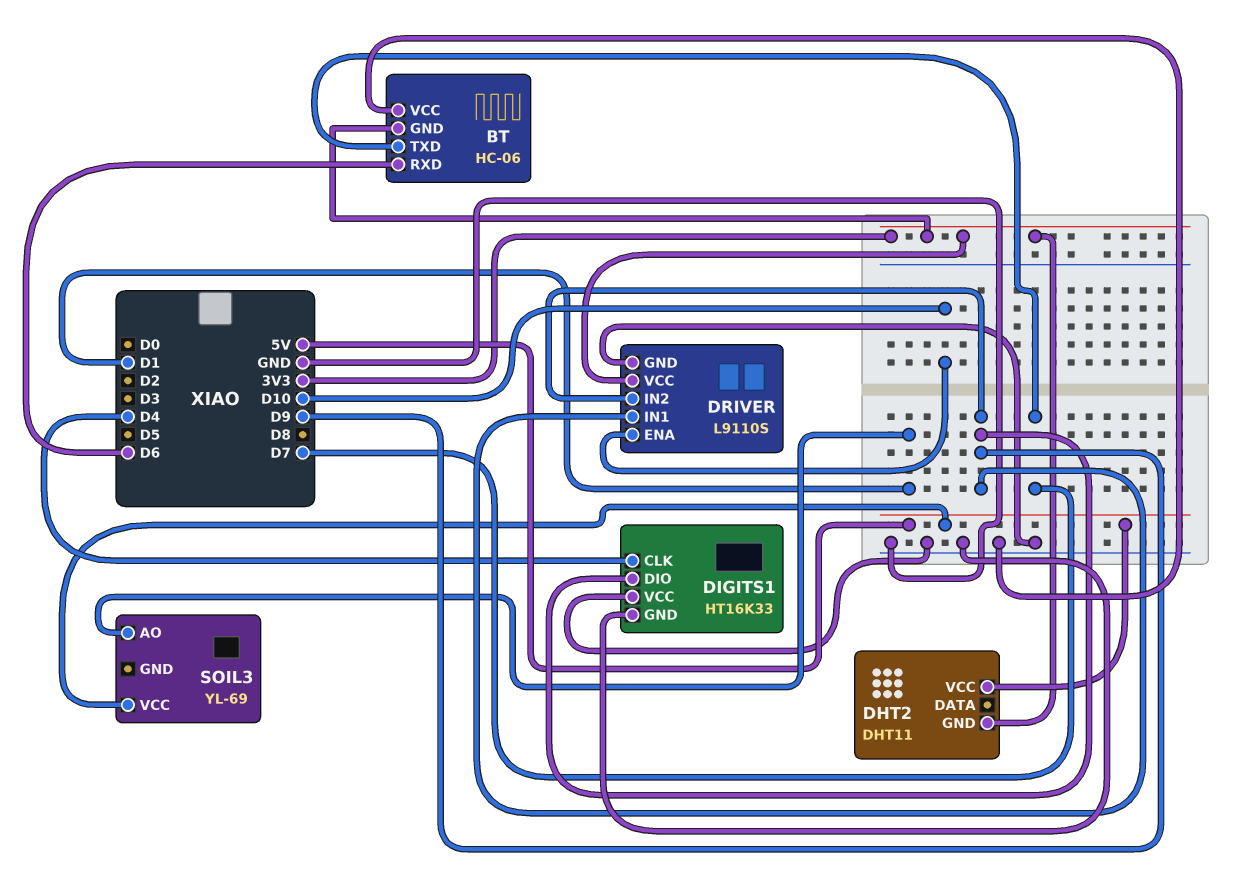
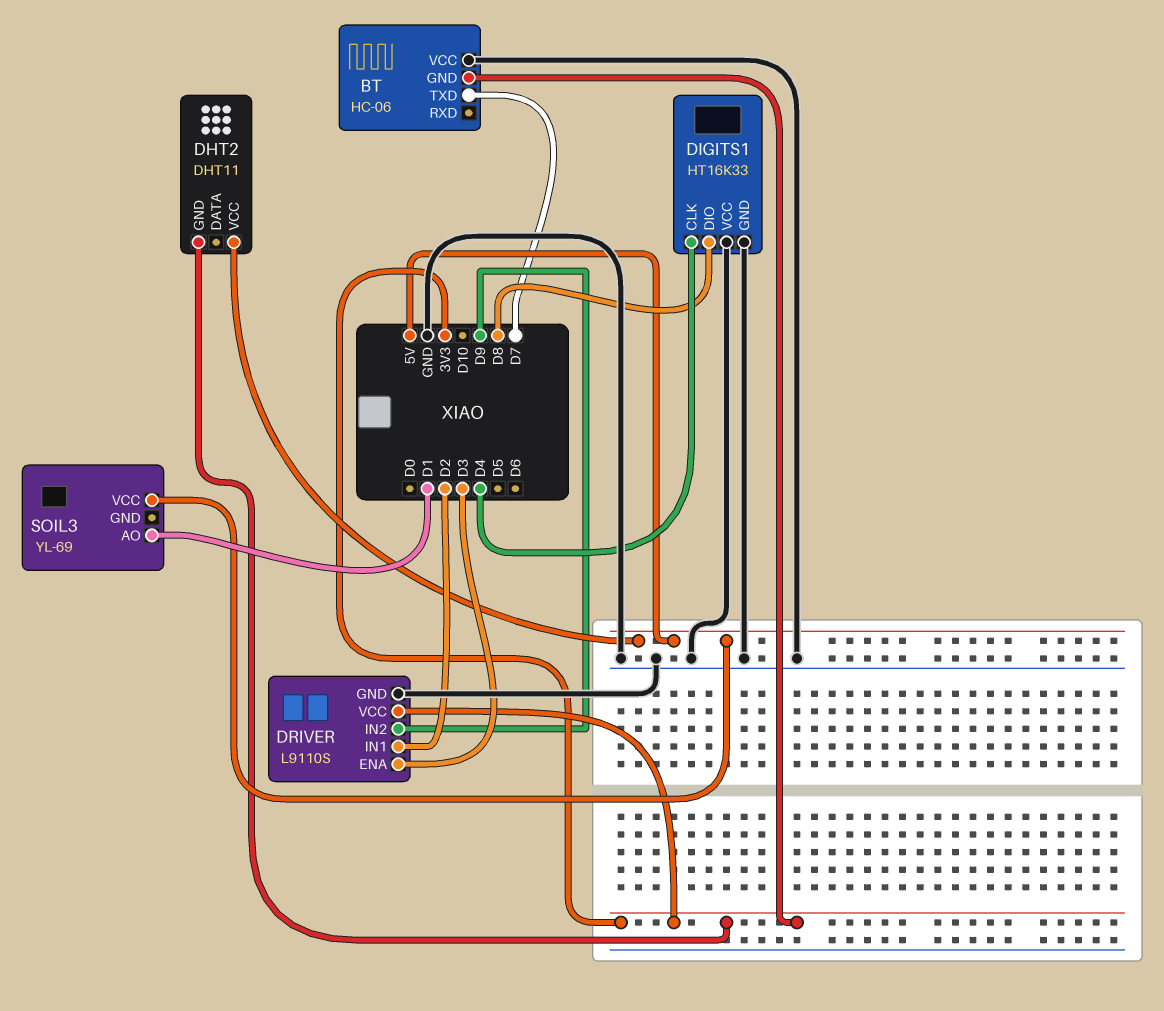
BT pin RXD: D6 -> none
DIGITS1 pin DIO: D9 -> D8
DRIVER pin ENA: D10 -> D3
DRIVER pin IN1: D9 -> D2

